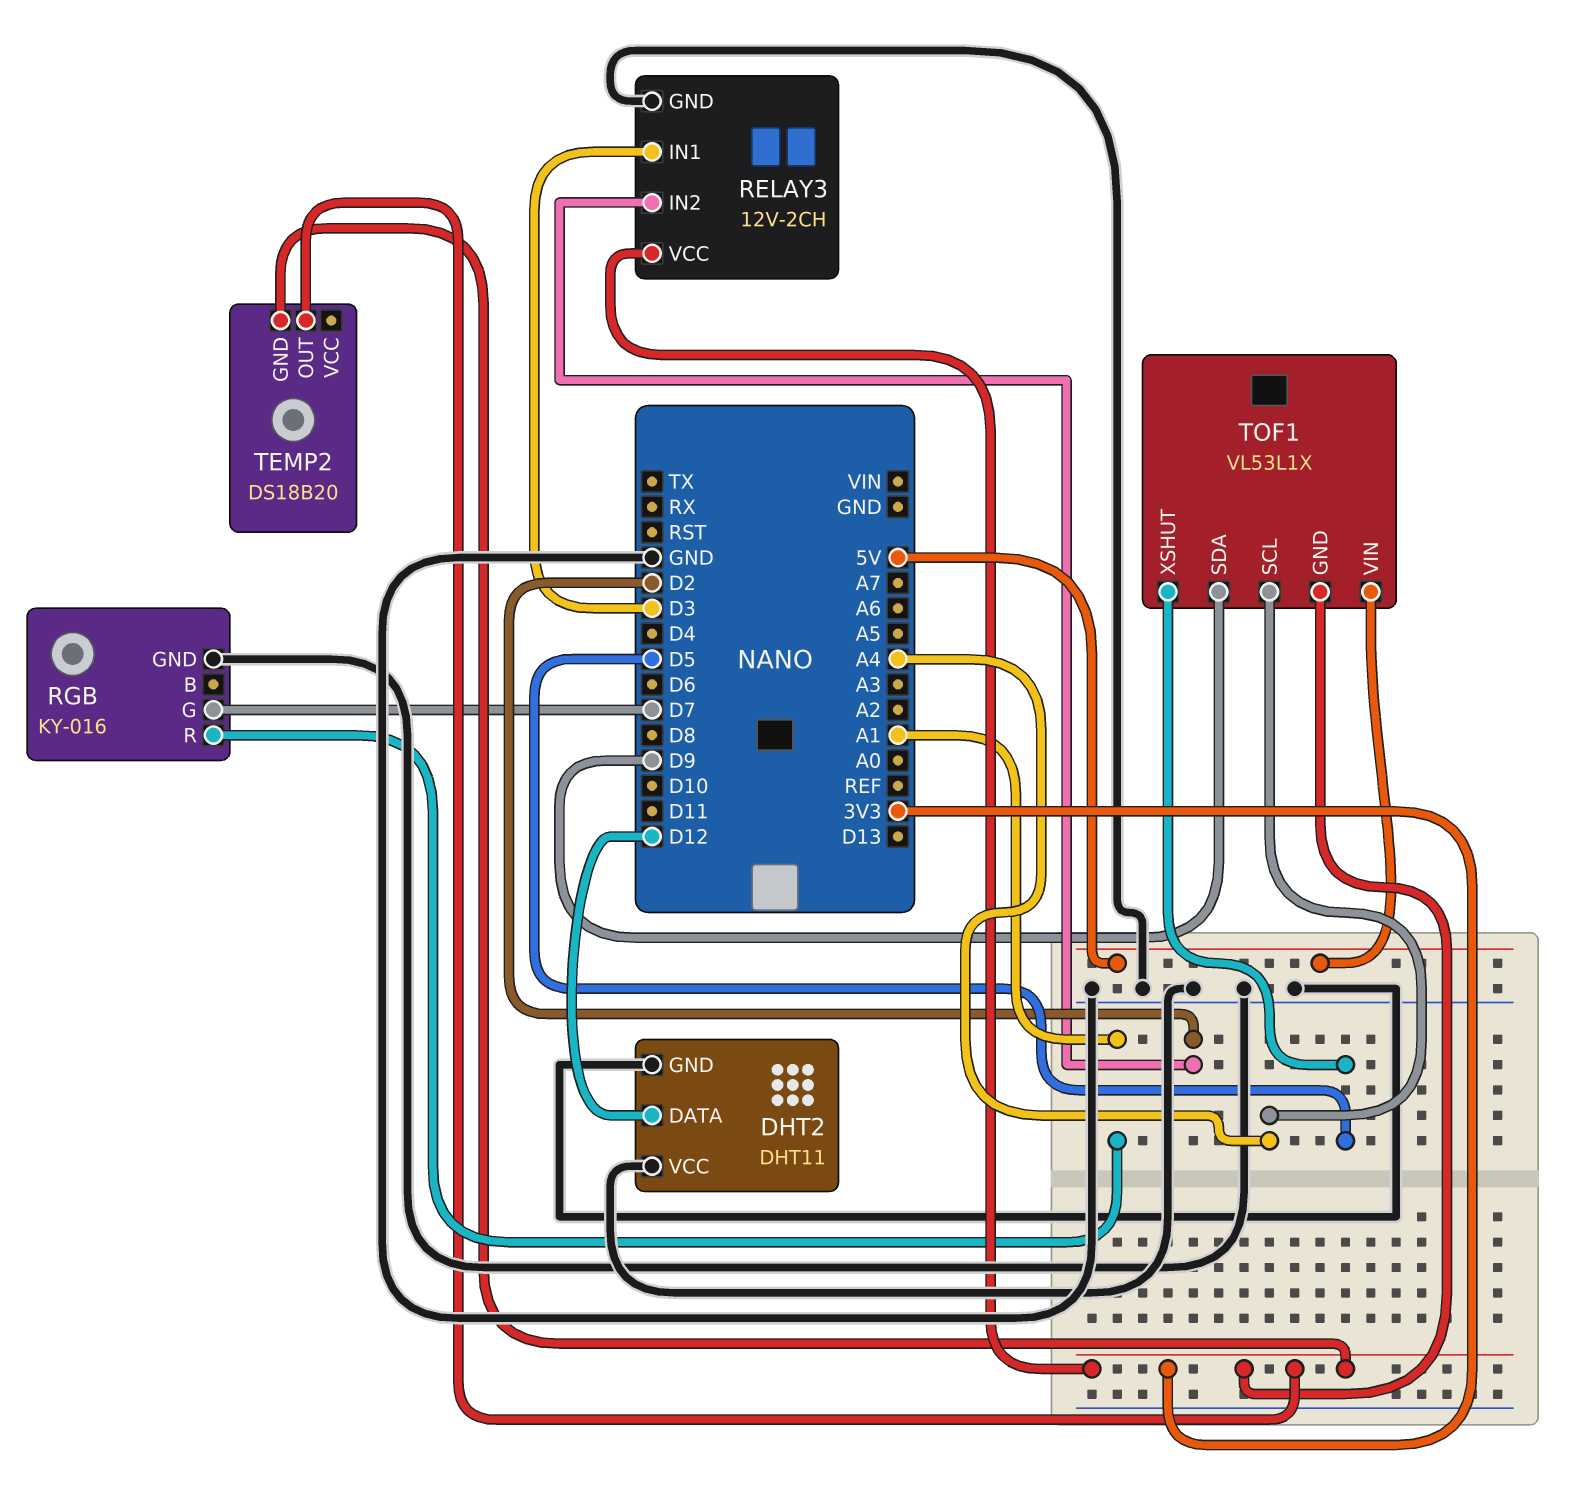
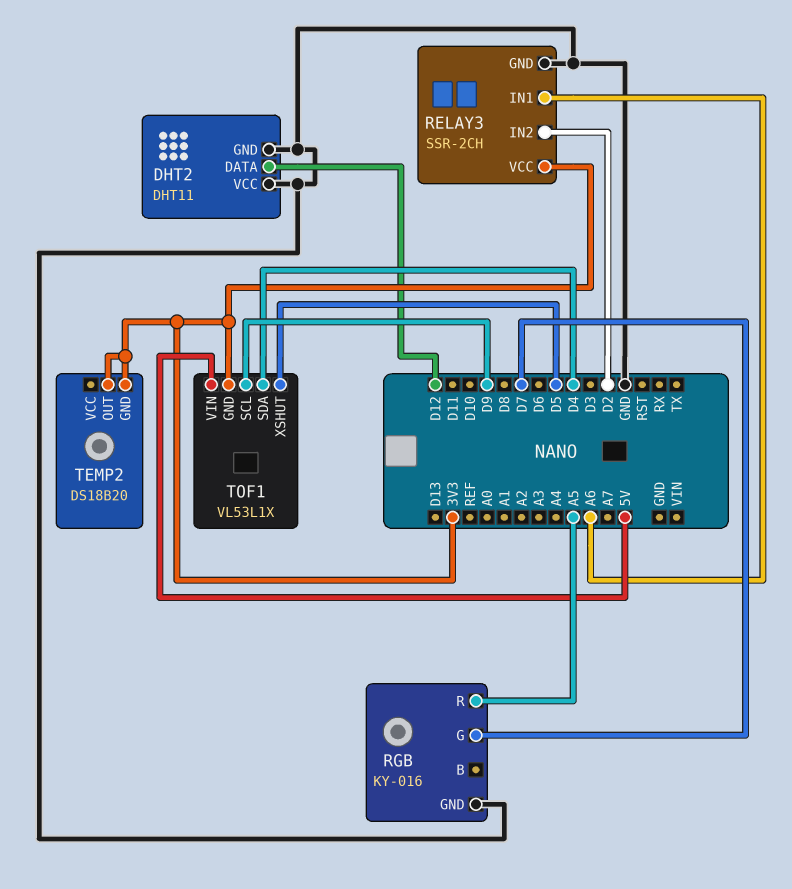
RELAY3: 12V-2CH -> SSR-2CH
RELAY3 pin IN1: D3 -> A6
RGB pin R: A1 -> A5
TOF1 pin SCL: A4 -> D9
TOF1 pin SDA: D9 -> D4

